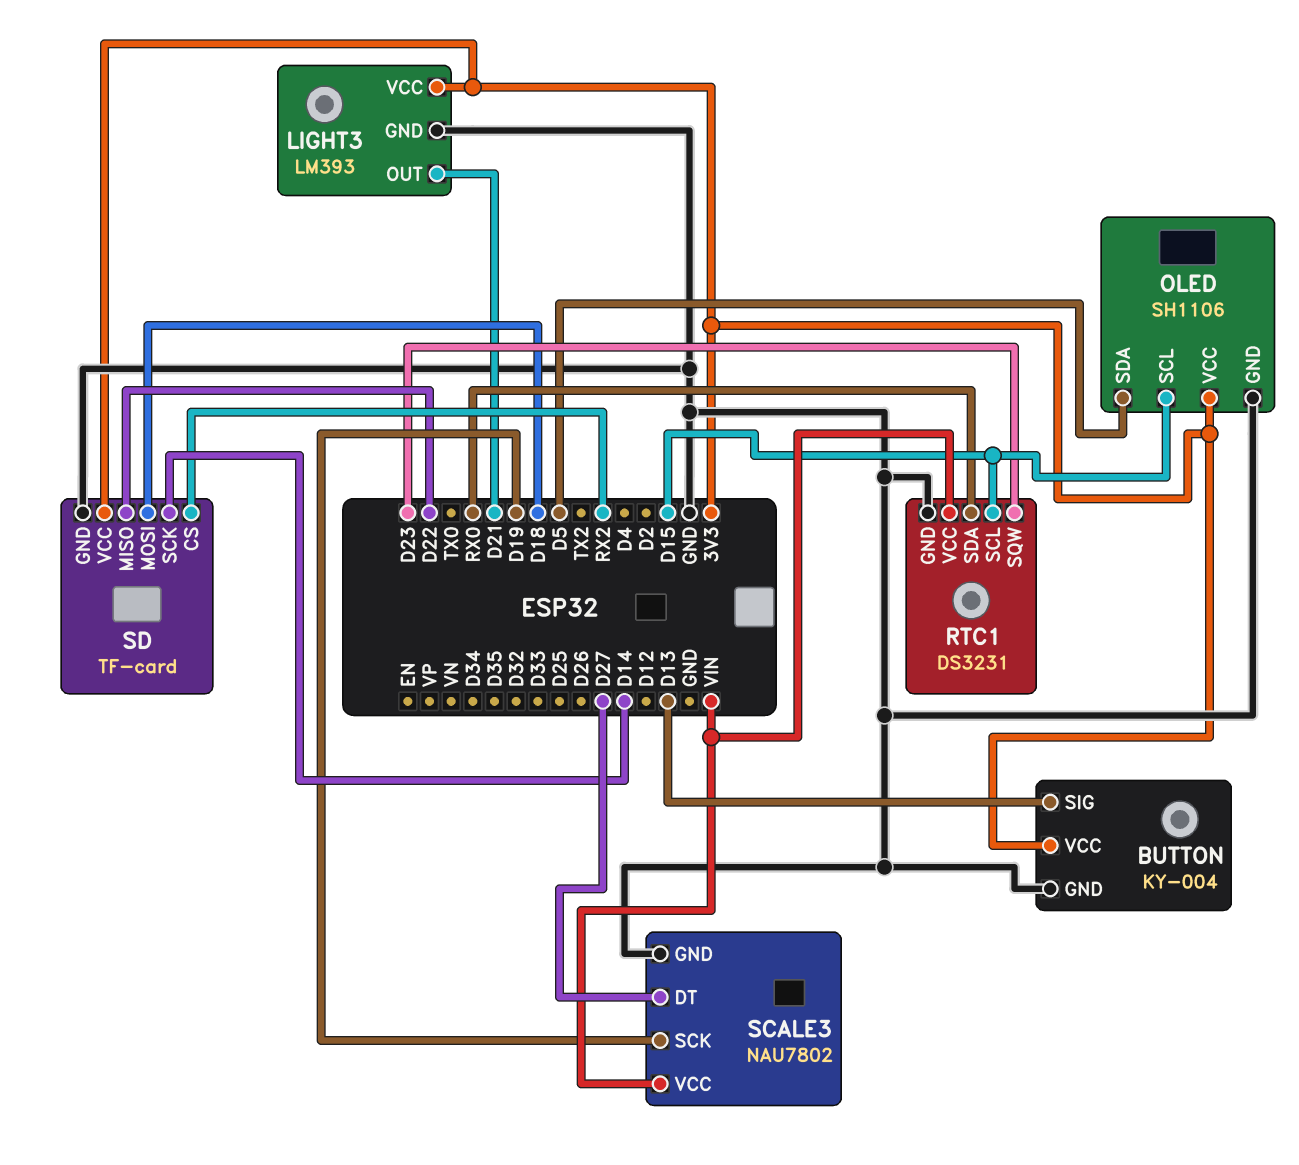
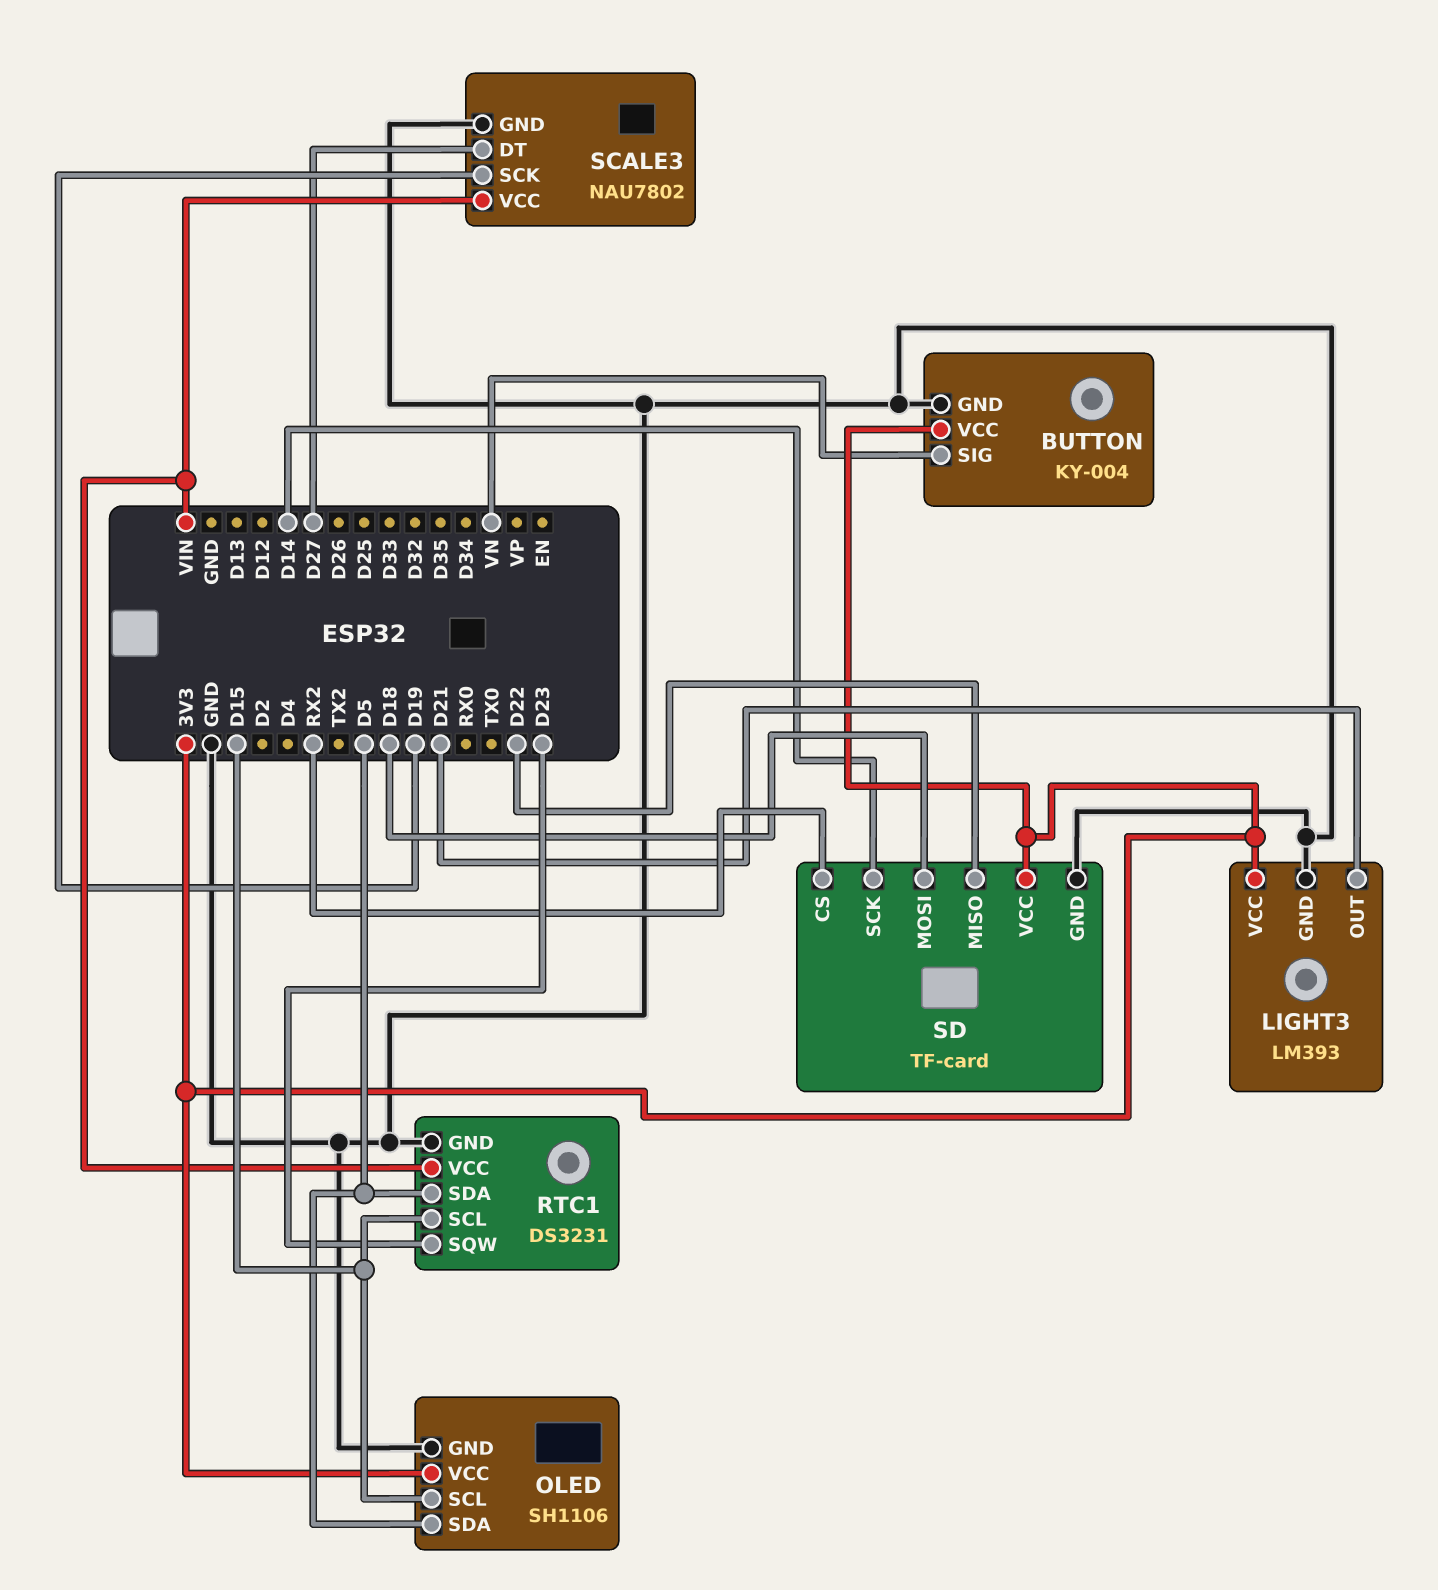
BUTTON pin SIG: D13 -> VN
RTC1 pin SDA: RX0 -> D5

